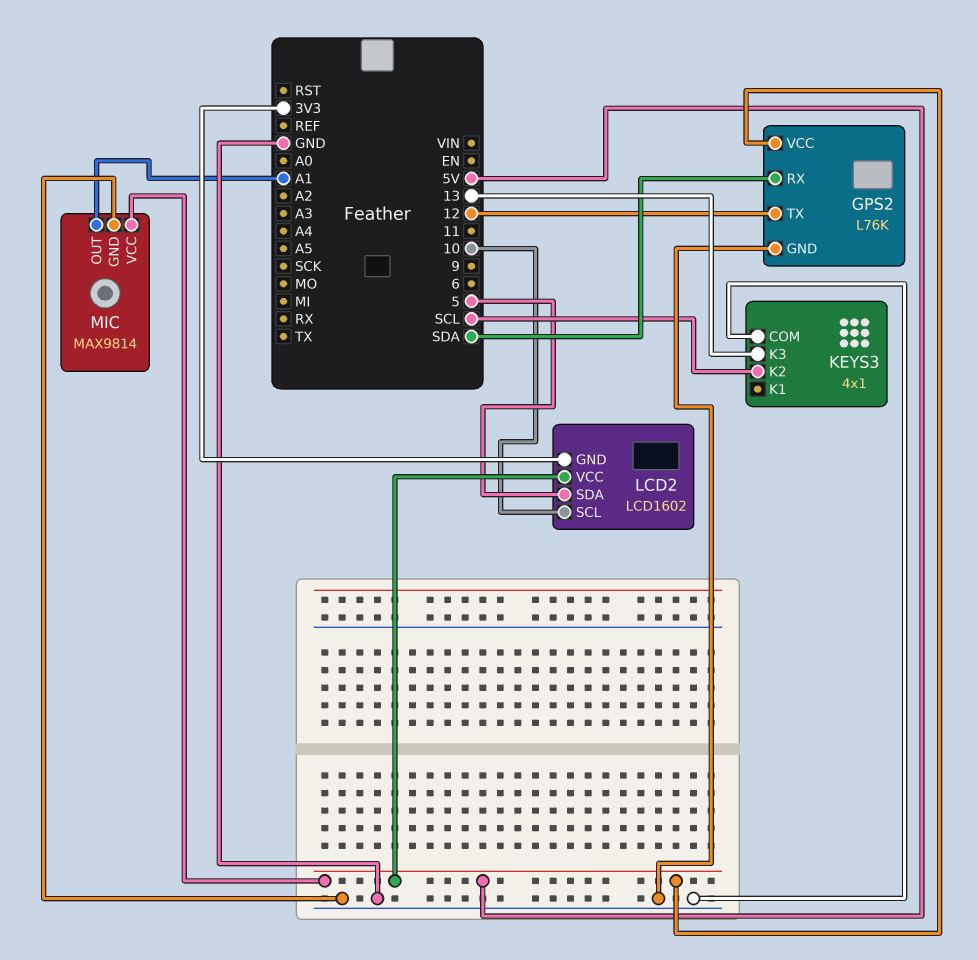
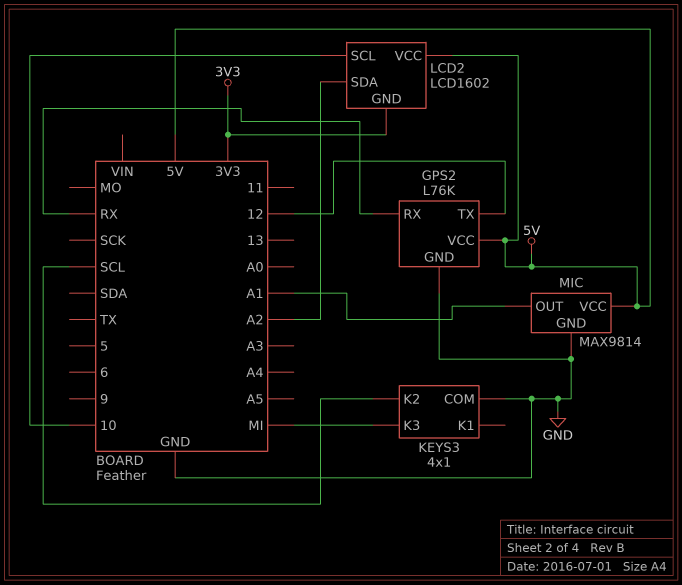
GPS2 pin RX: SDA -> RX
KEYS3 pin K3: 13 -> MI
LCD2 pin SDA: 5 -> A2

